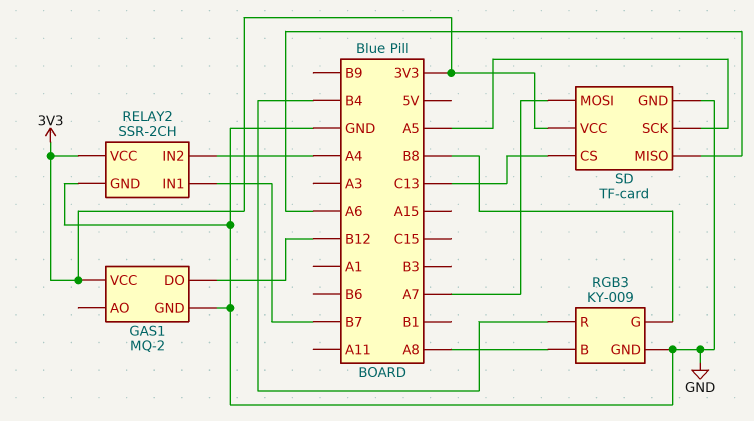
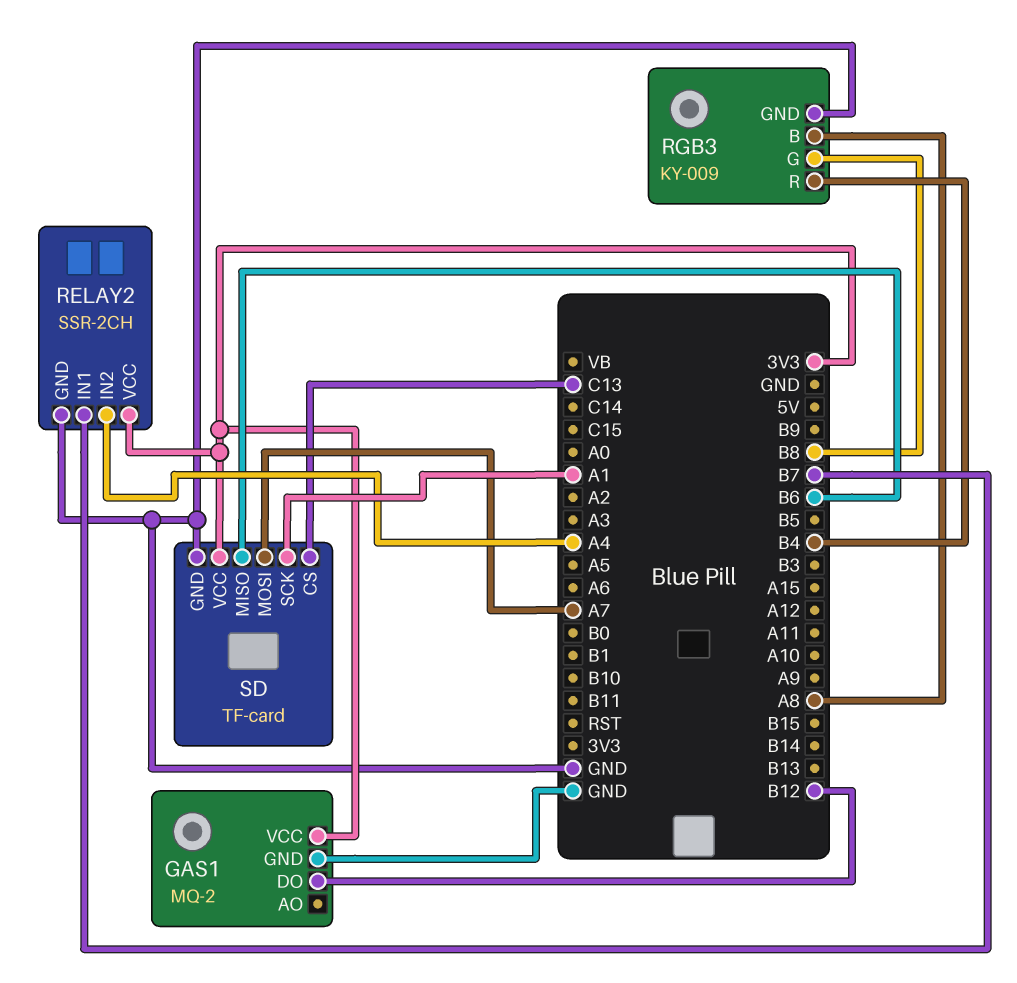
SD pin MISO: A6 -> B6
SD pin SCK: A5 -> A1

